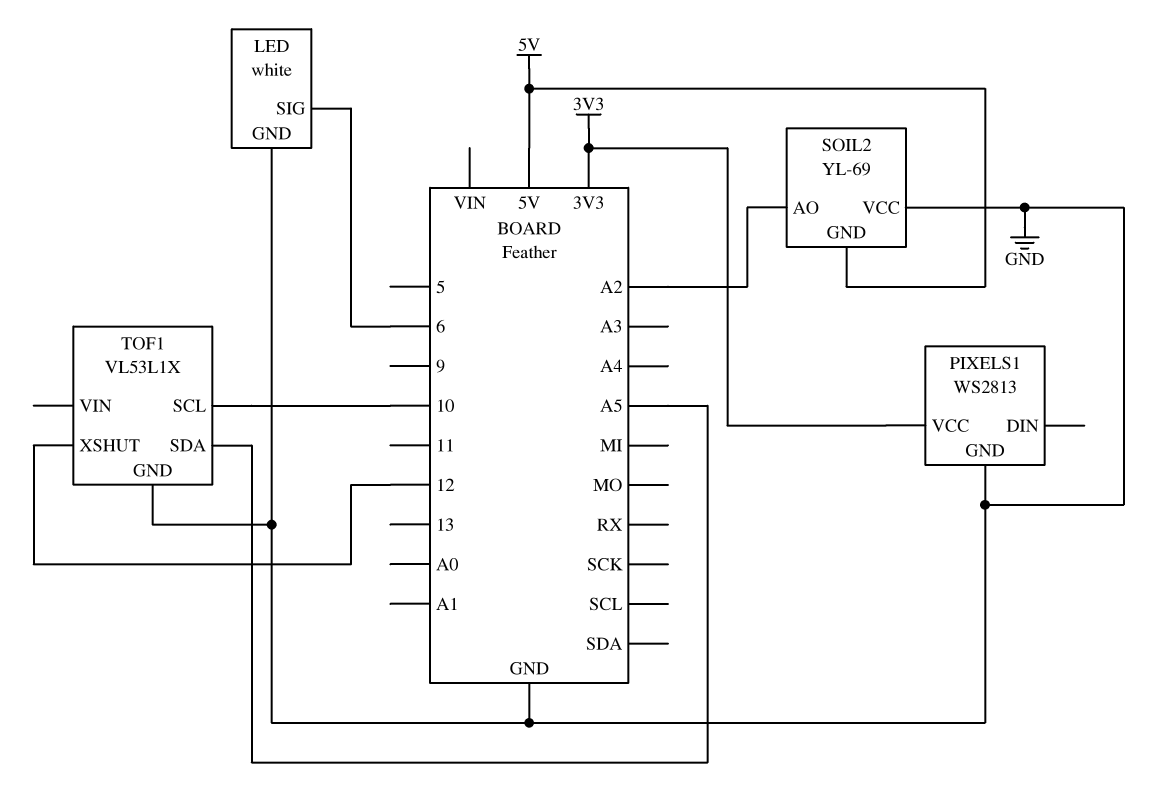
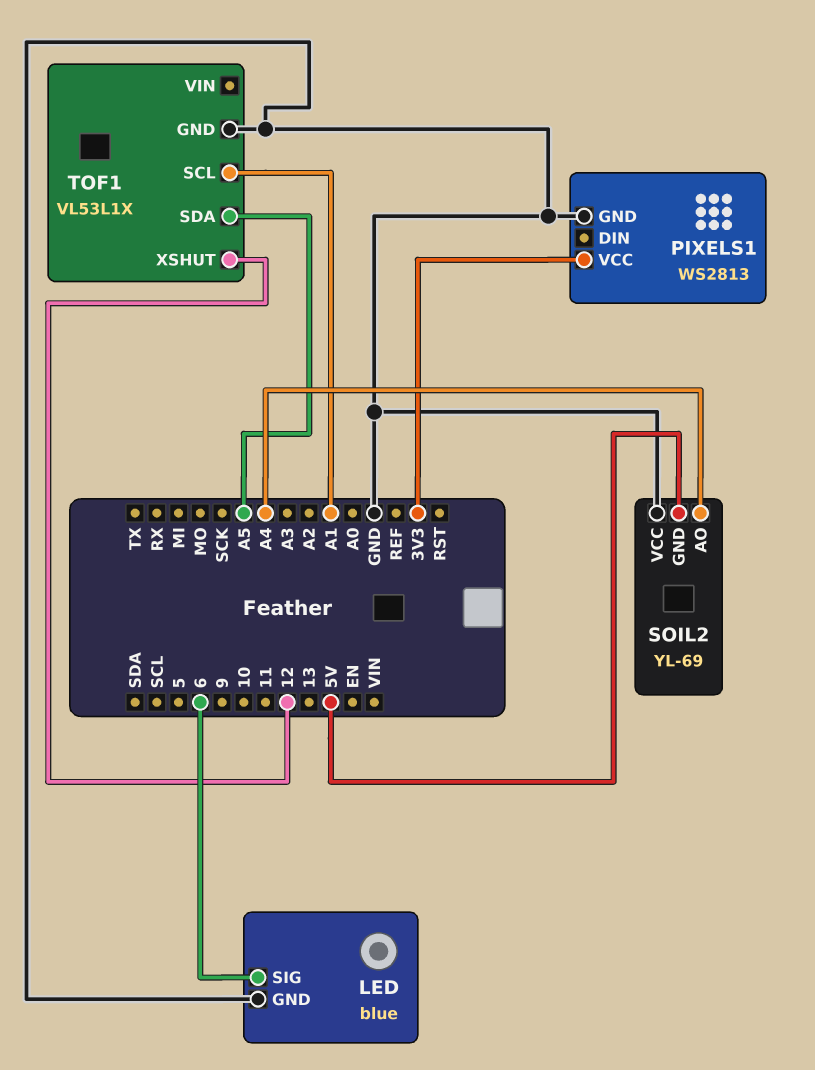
LED: white -> blue
SOIL2 pin AO: A2 -> A4
TOF1 pin SCL: 10 -> A1

